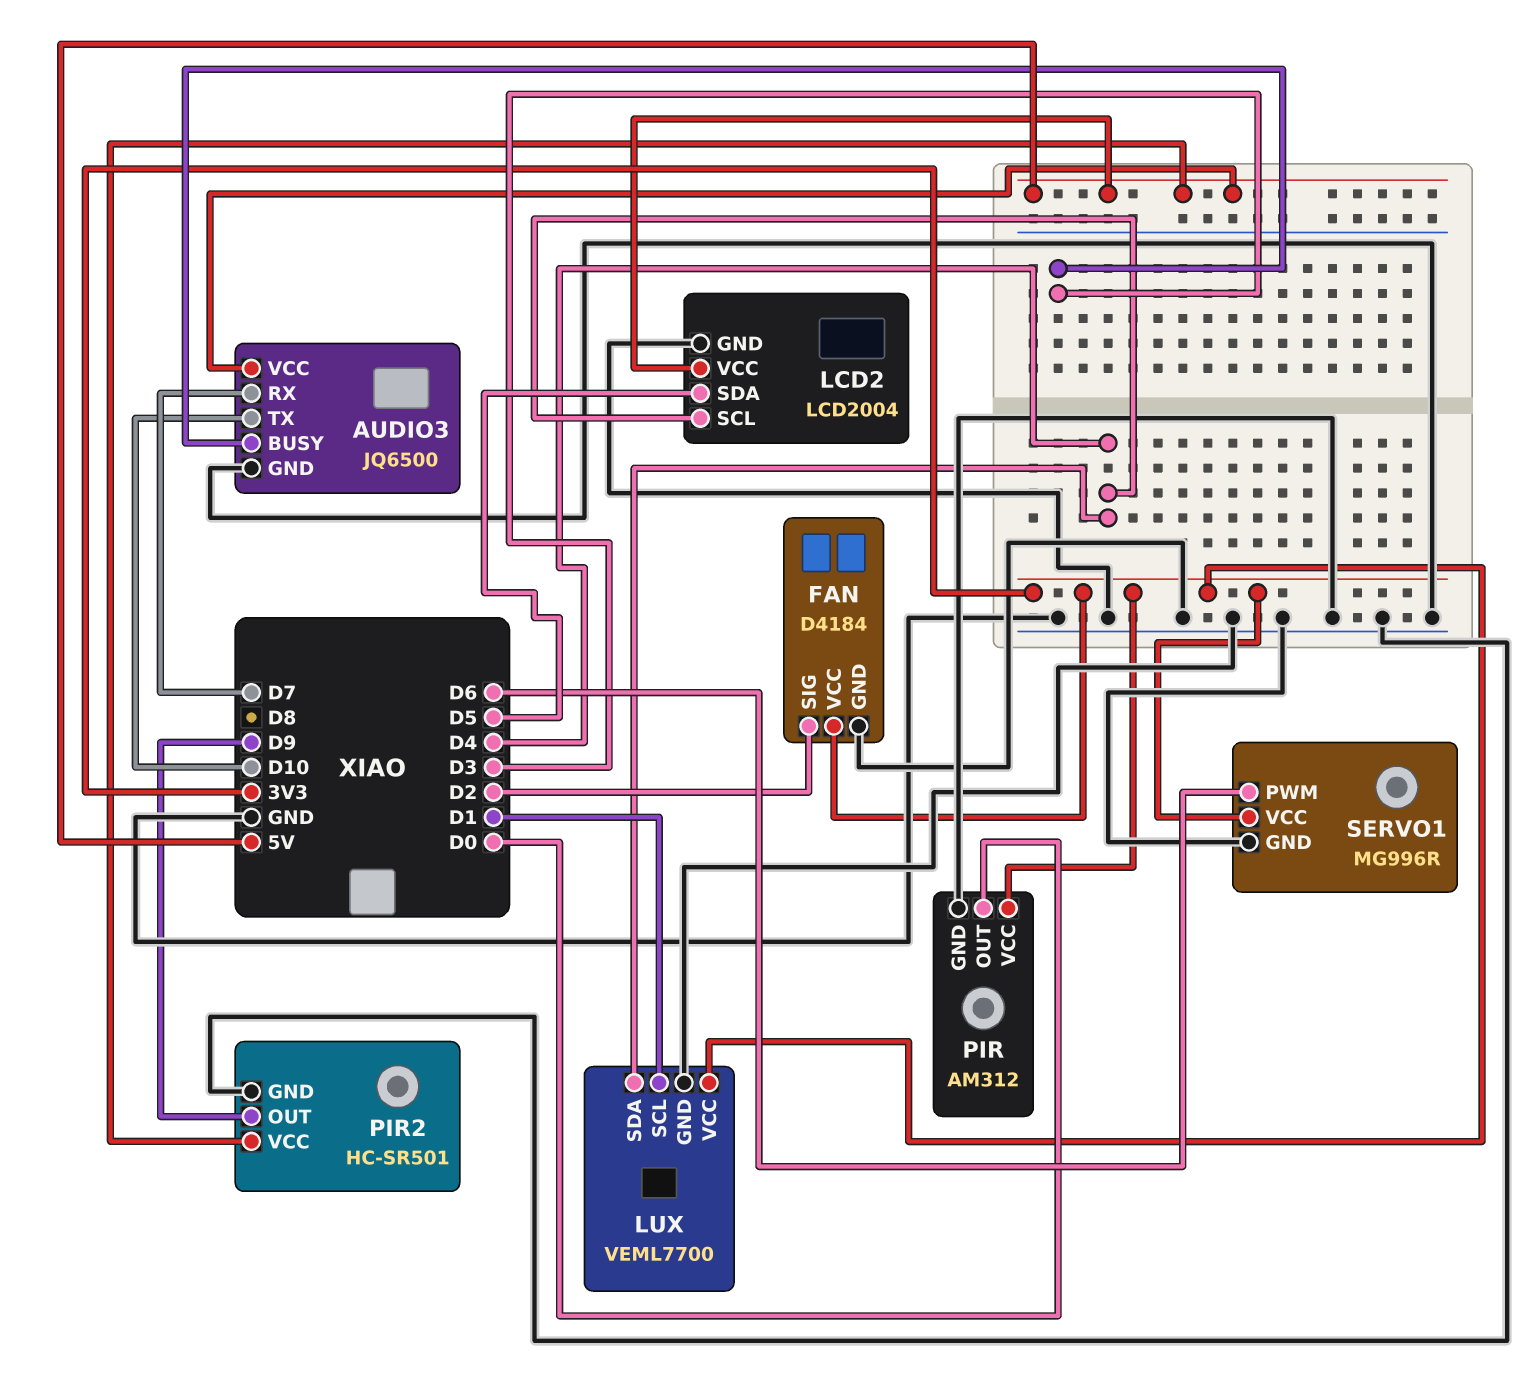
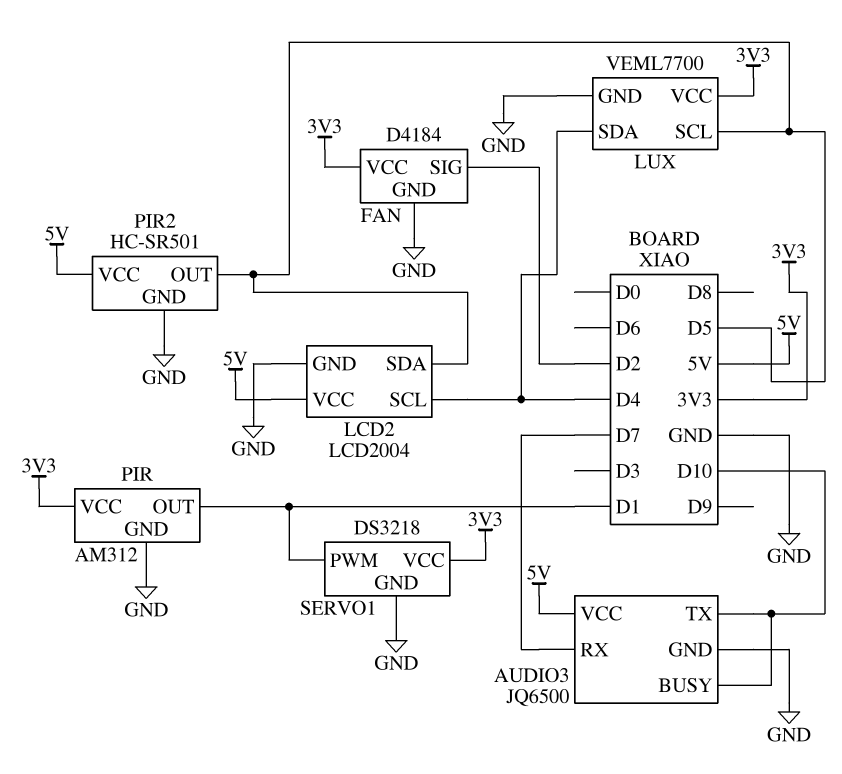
AUDIO3 pin BUSY: D3 -> D10
LUX pin SCL: D1 -> D5
PIR pin OUT: D0 -> D1
PIR2 pin OUT: D9 -> D5
SERVO1: MG996R -> DS3218
SERVO1 pin PWM: D6 -> D1

